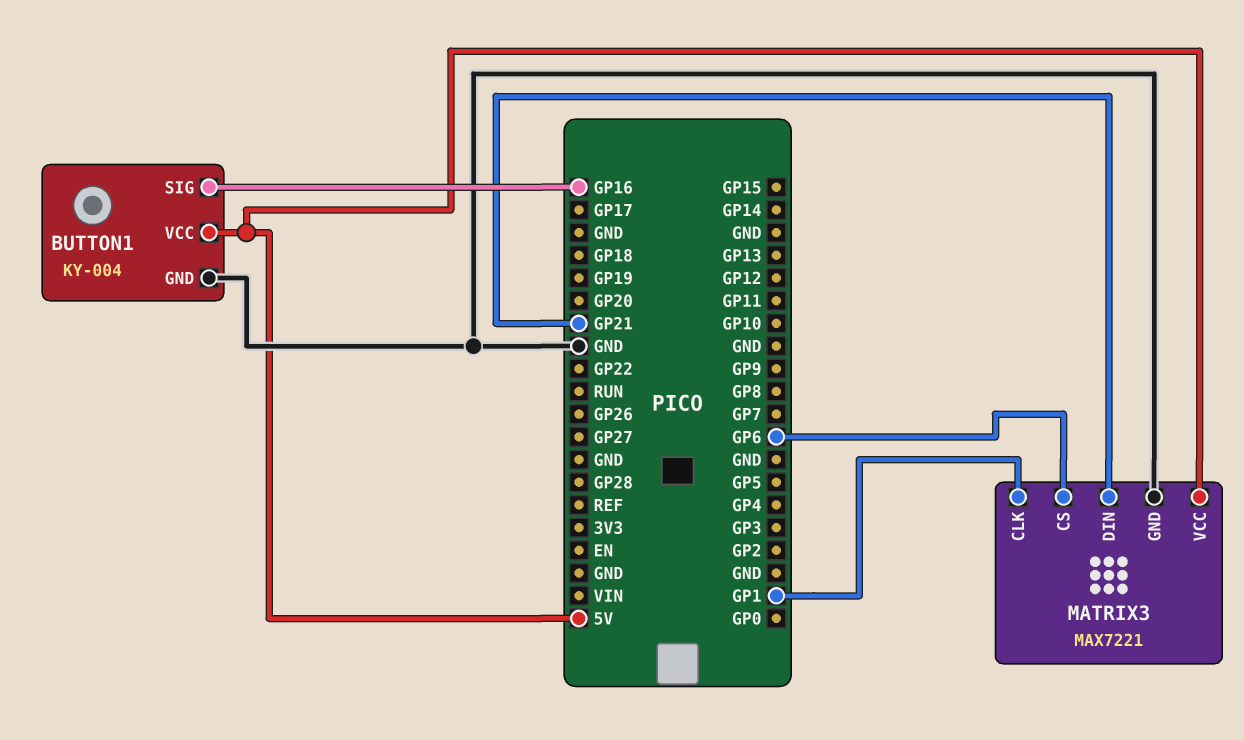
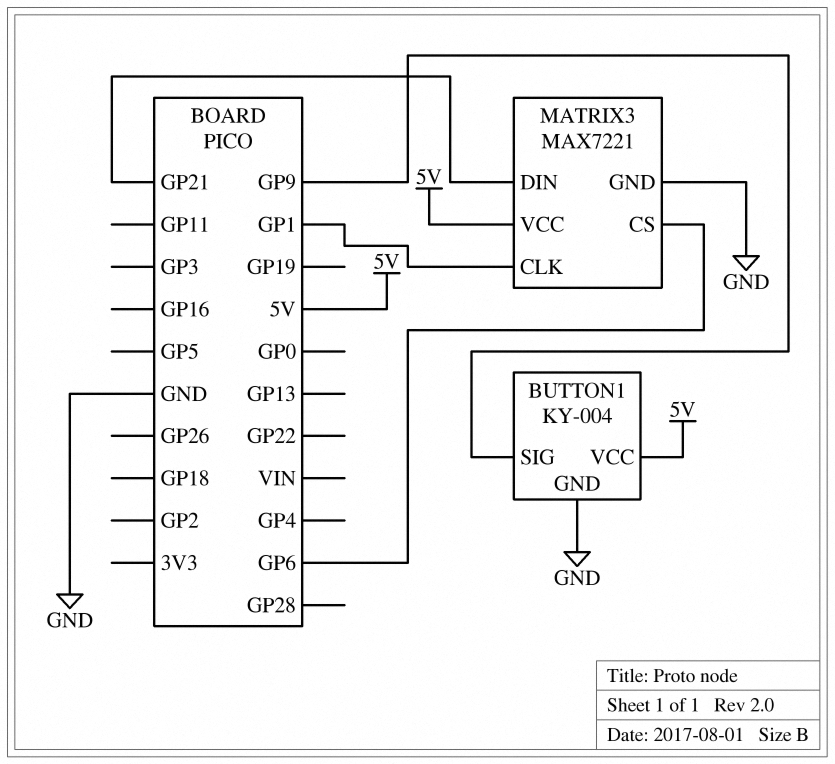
BUTTON1 pin SIG: GP16 -> GP9

